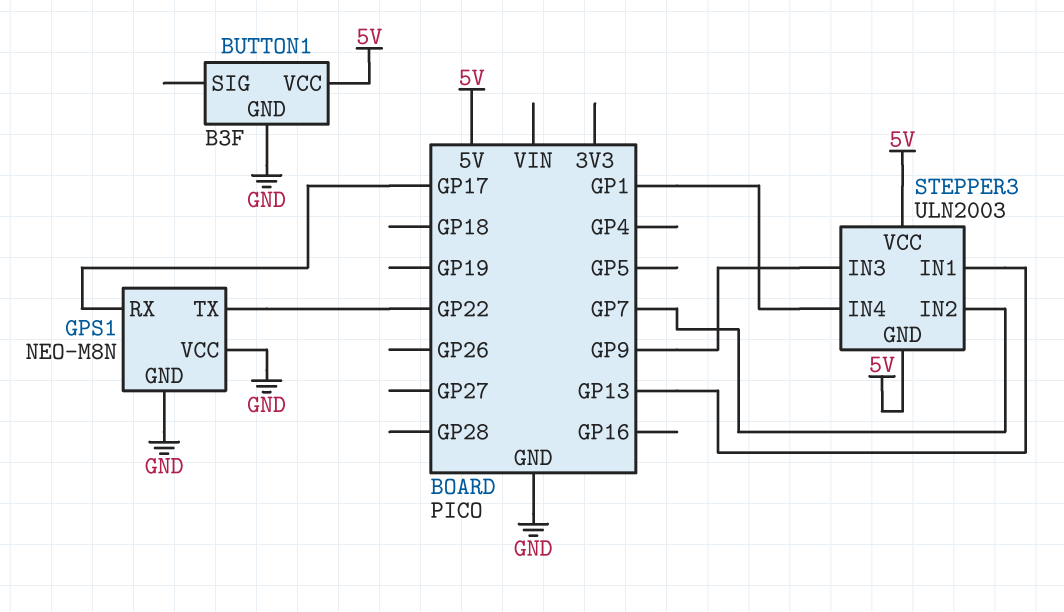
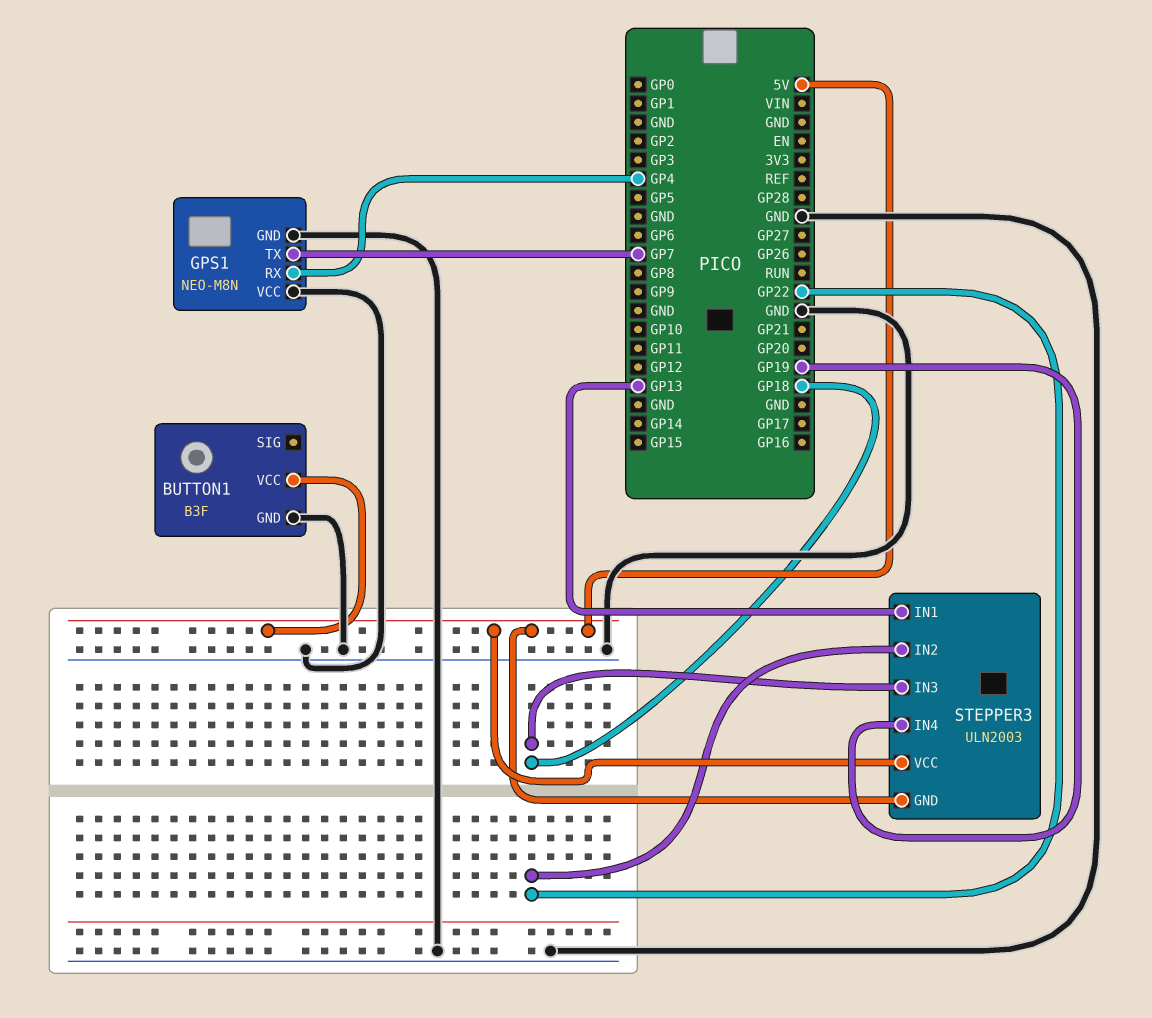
GPS1 pin RX: GP17 -> GP4
GPS1 pin TX: GP22 -> GP7
STEPPER3 pin IN2: GP7 -> GP22
STEPPER3 pin IN3: GP9 -> GP18
STEPPER3 pin IN4: GP1 -> GP19

